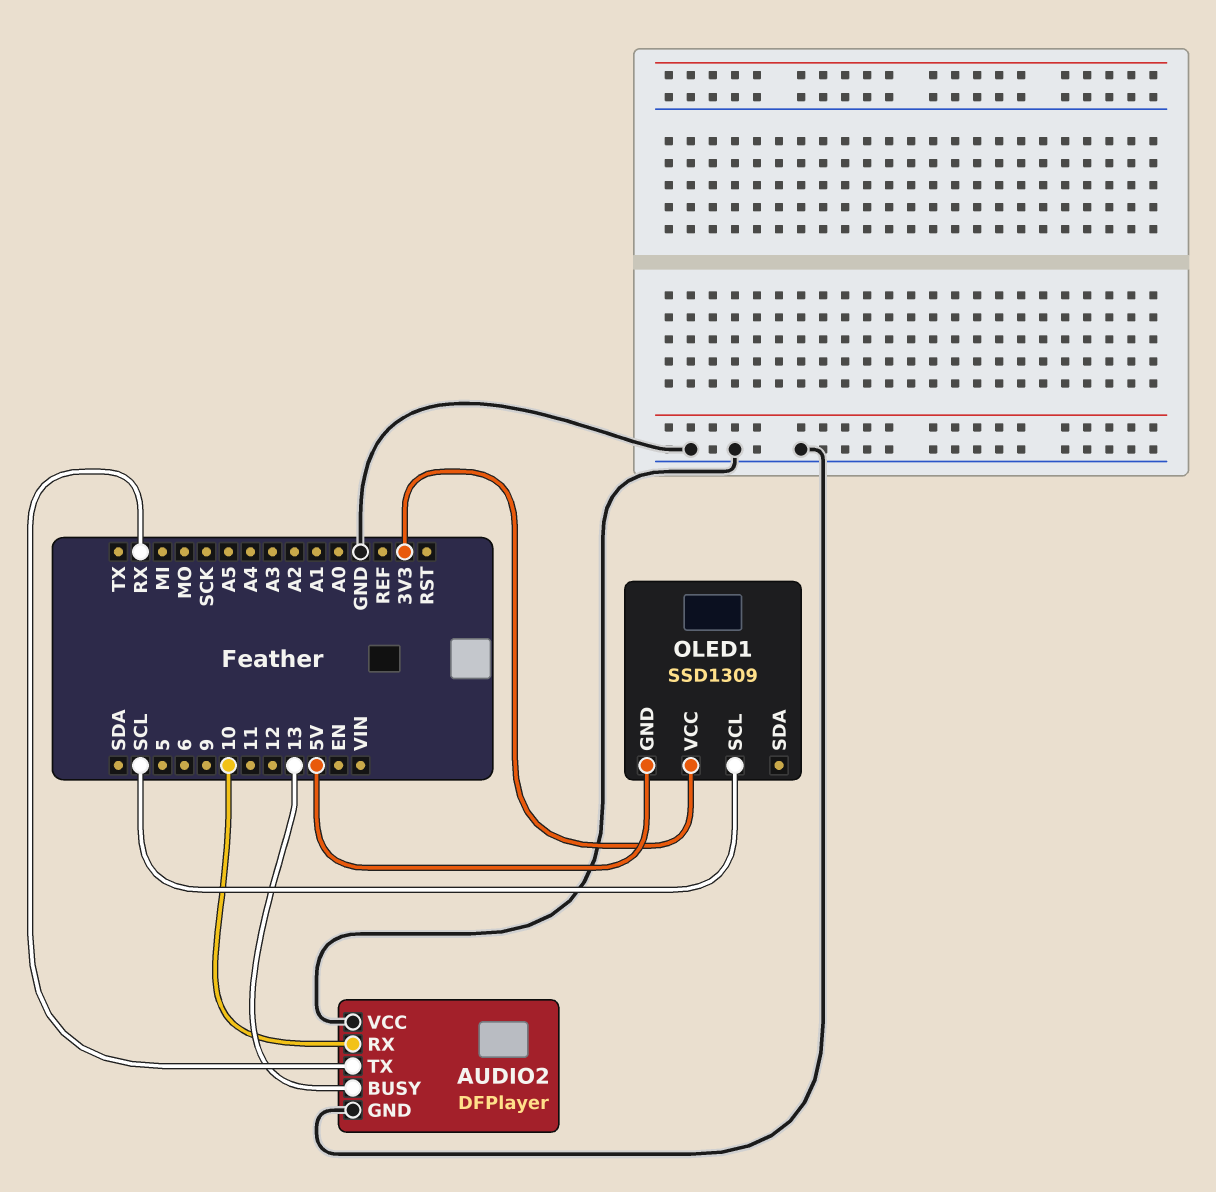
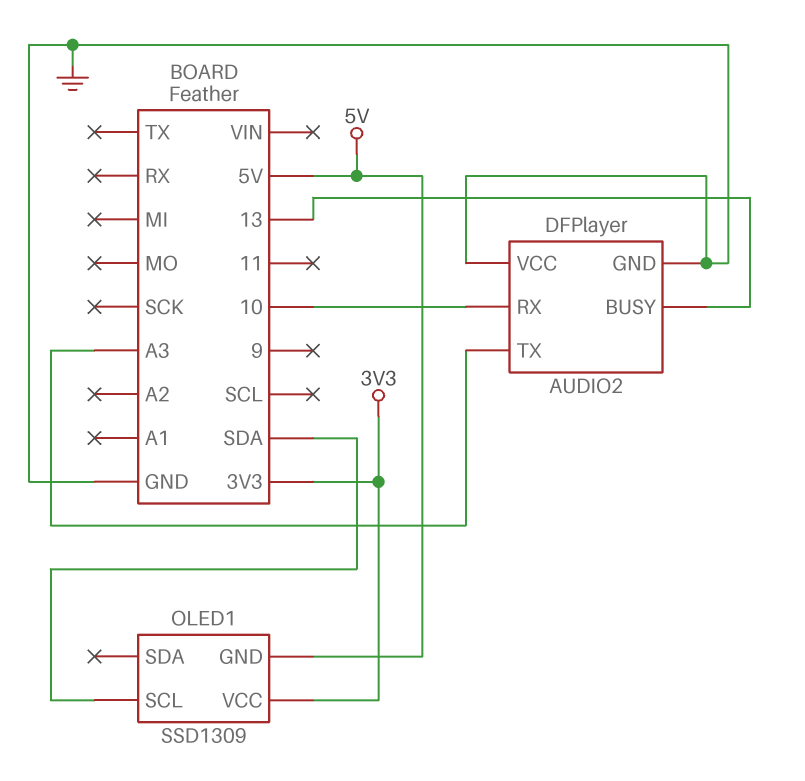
AUDIO2 pin TX: RX -> A3
OLED1 pin SCL: SCL -> SDA

